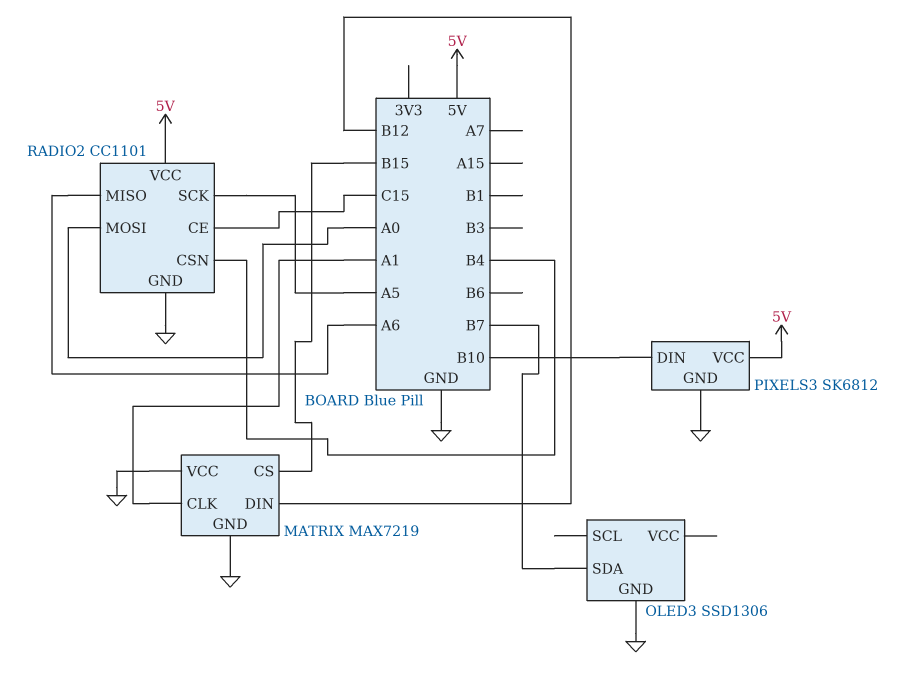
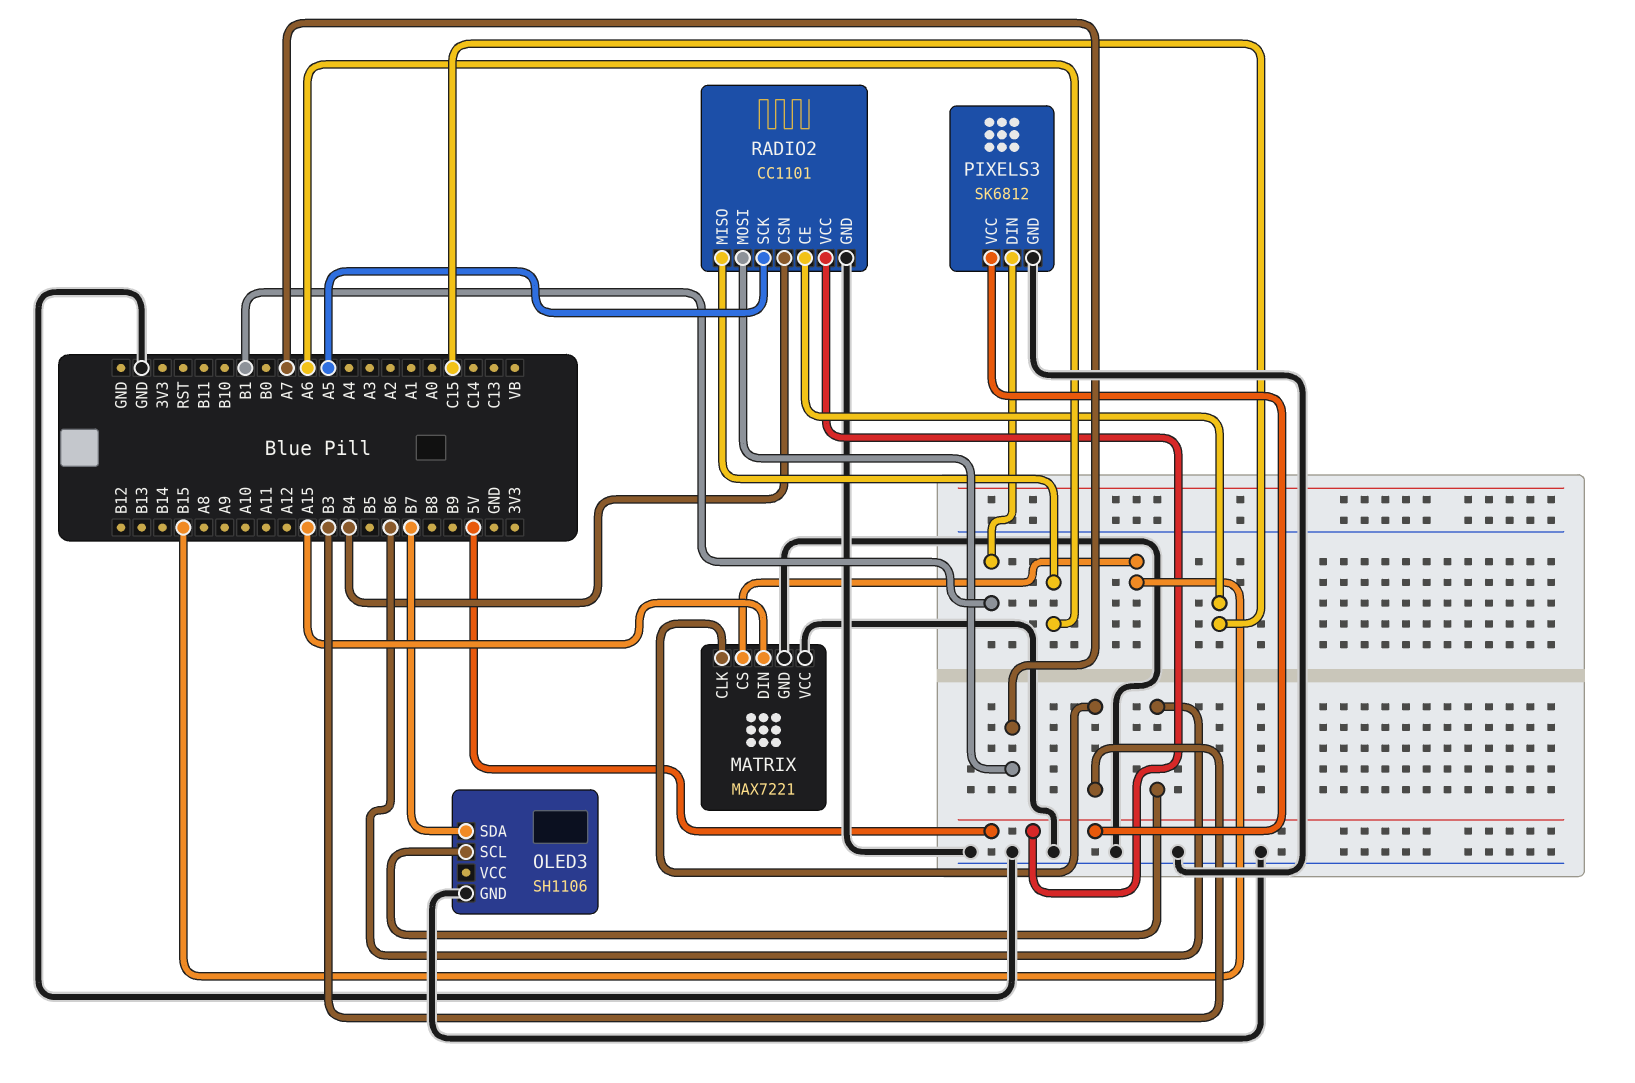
MATRIX: MAX7219 -> MAX7221
MATRIX pin CLK: A1 -> B3
MATRIX pin DIN: B12 -> A15
OLED3: SSD1306 -> SH1106
OLED3 pin SCL: none -> B6
PIXELS3 pin DIN: B10 -> B1
RADIO2 pin MOSI: A0 -> A7

